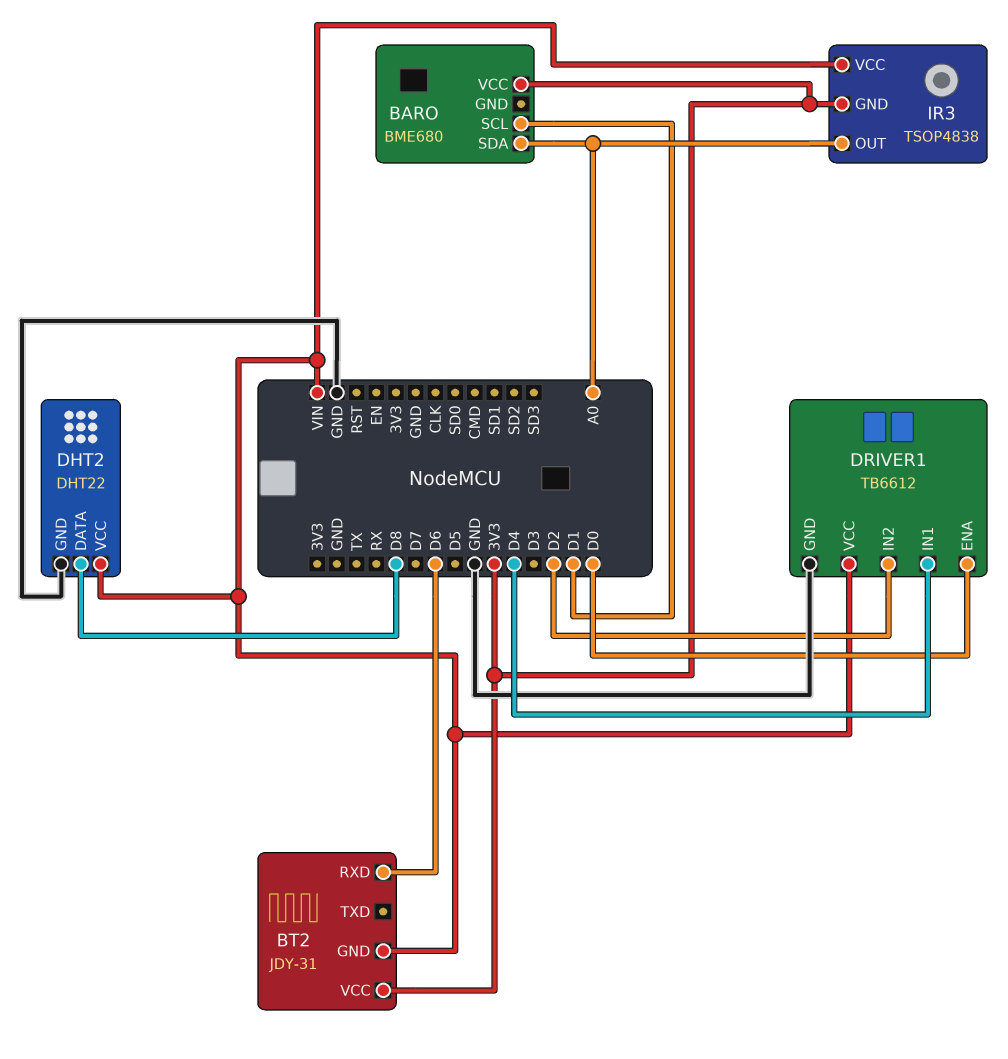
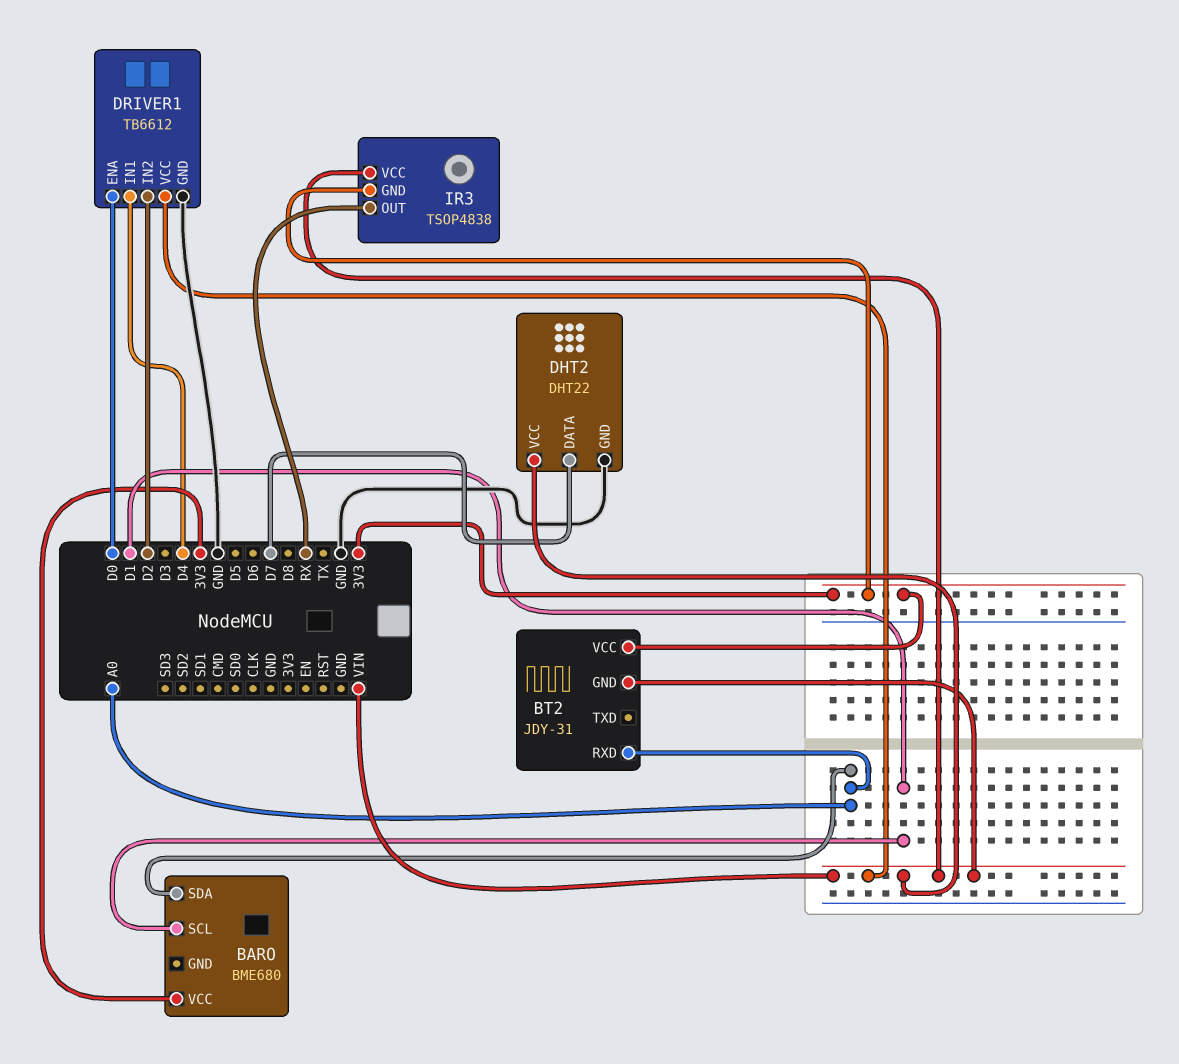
BT2 pin RXD: D6 -> A0
DHT2 pin DATA: D8 -> D7
IR3 pin OUT: A0 -> RX

